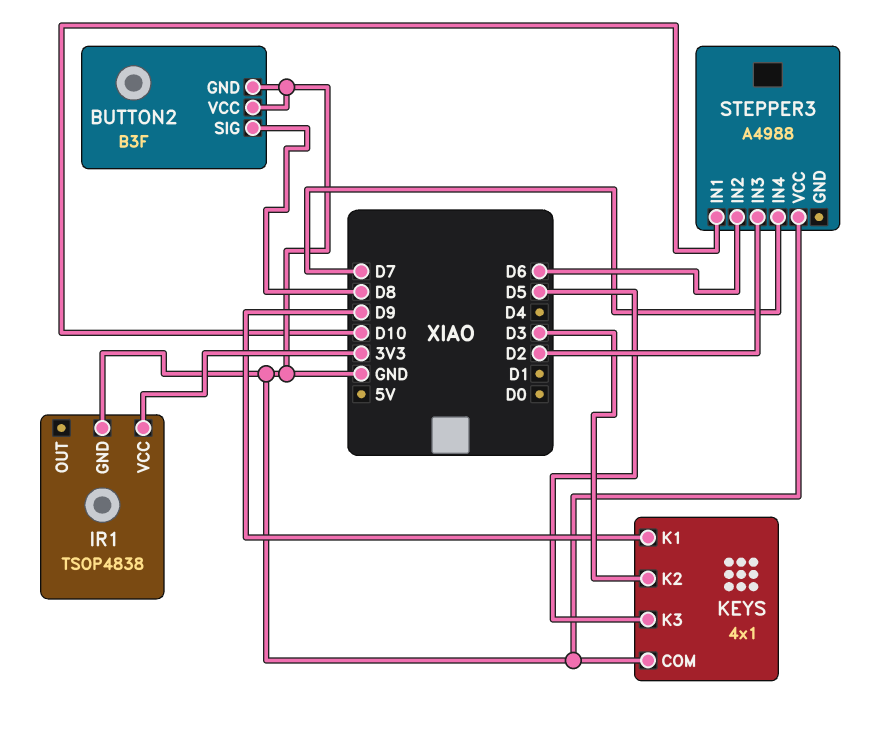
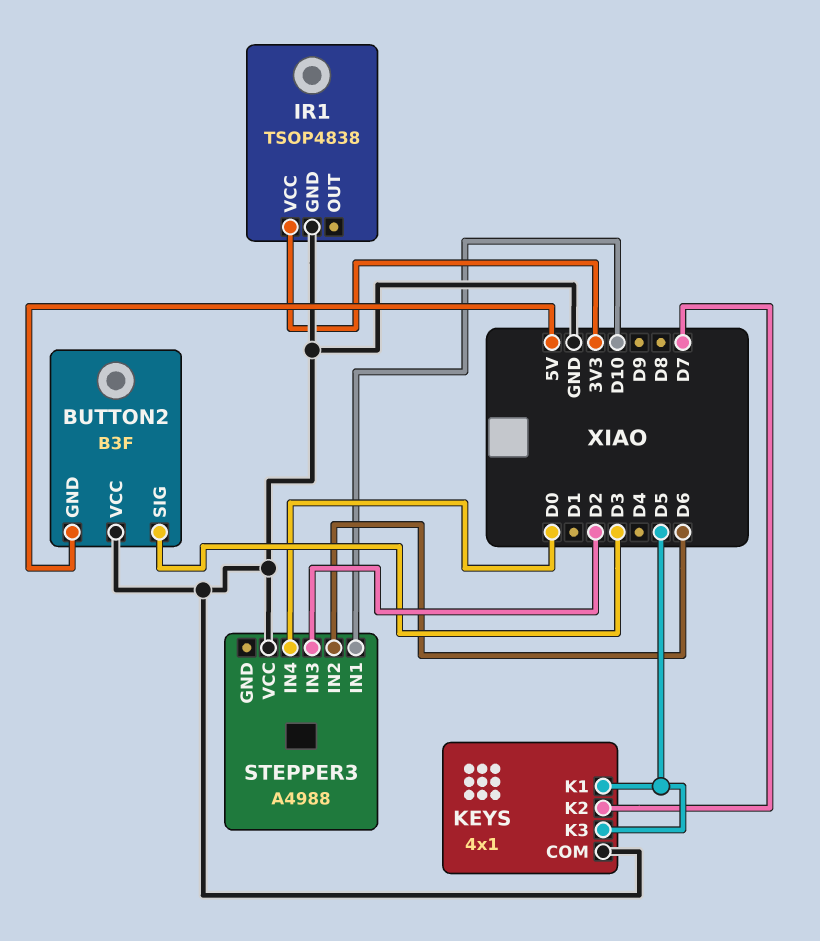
BUTTON2 pin GND: GND -> 5V
BUTTON2 pin SIG: D8 -> D3
KEYS pin K1: D9 -> D5
KEYS pin K2: D3 -> D7
STEPPER3 pin IN4: D7 -> D0

